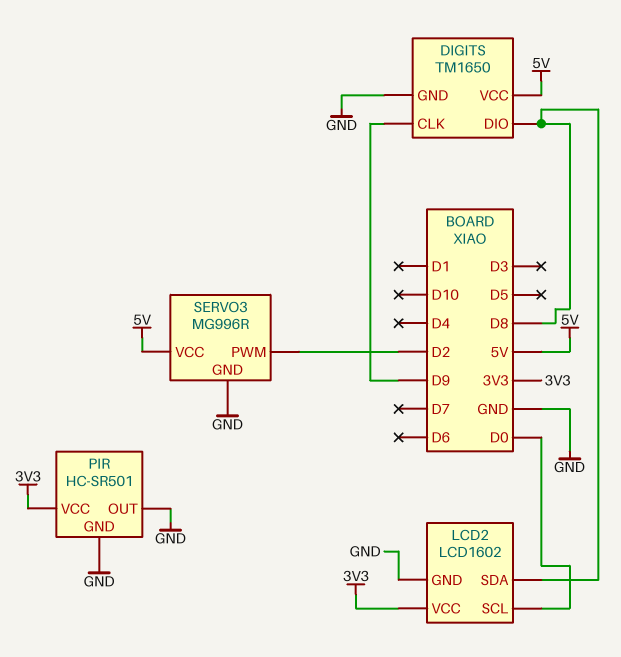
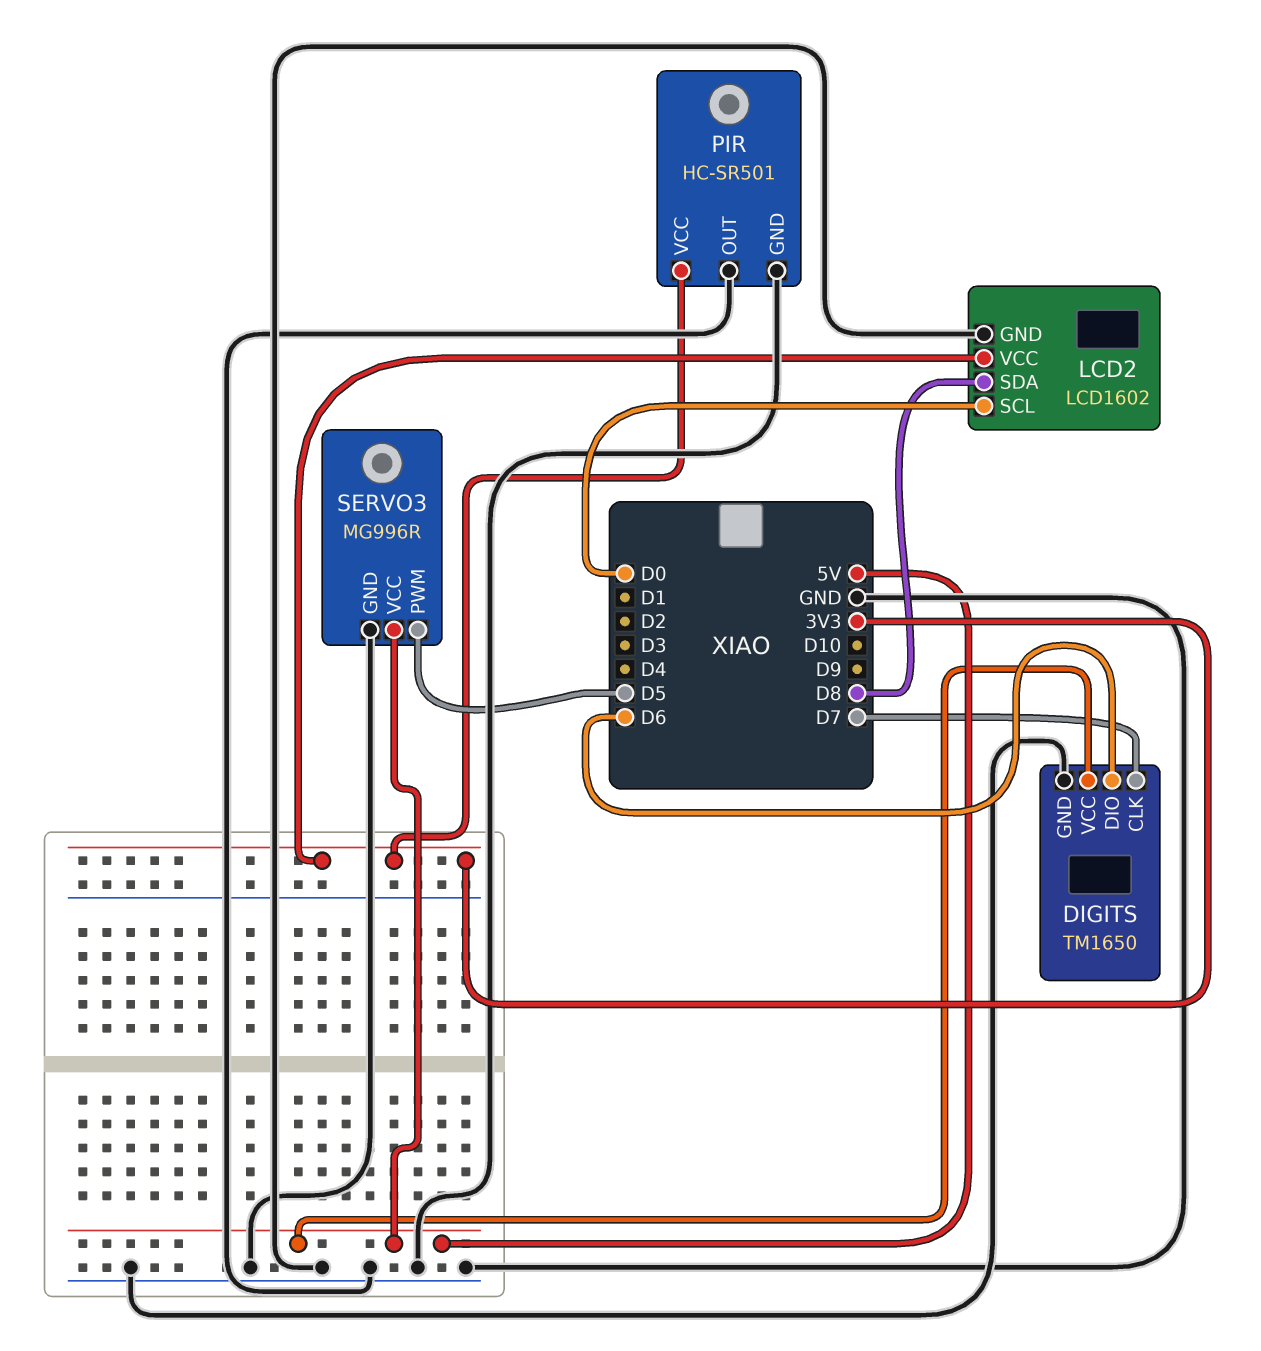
DIGITS pin CLK: D9 -> D7
DIGITS pin DIO: D8 -> D6
SERVO3 pin PWM: D2 -> D5

